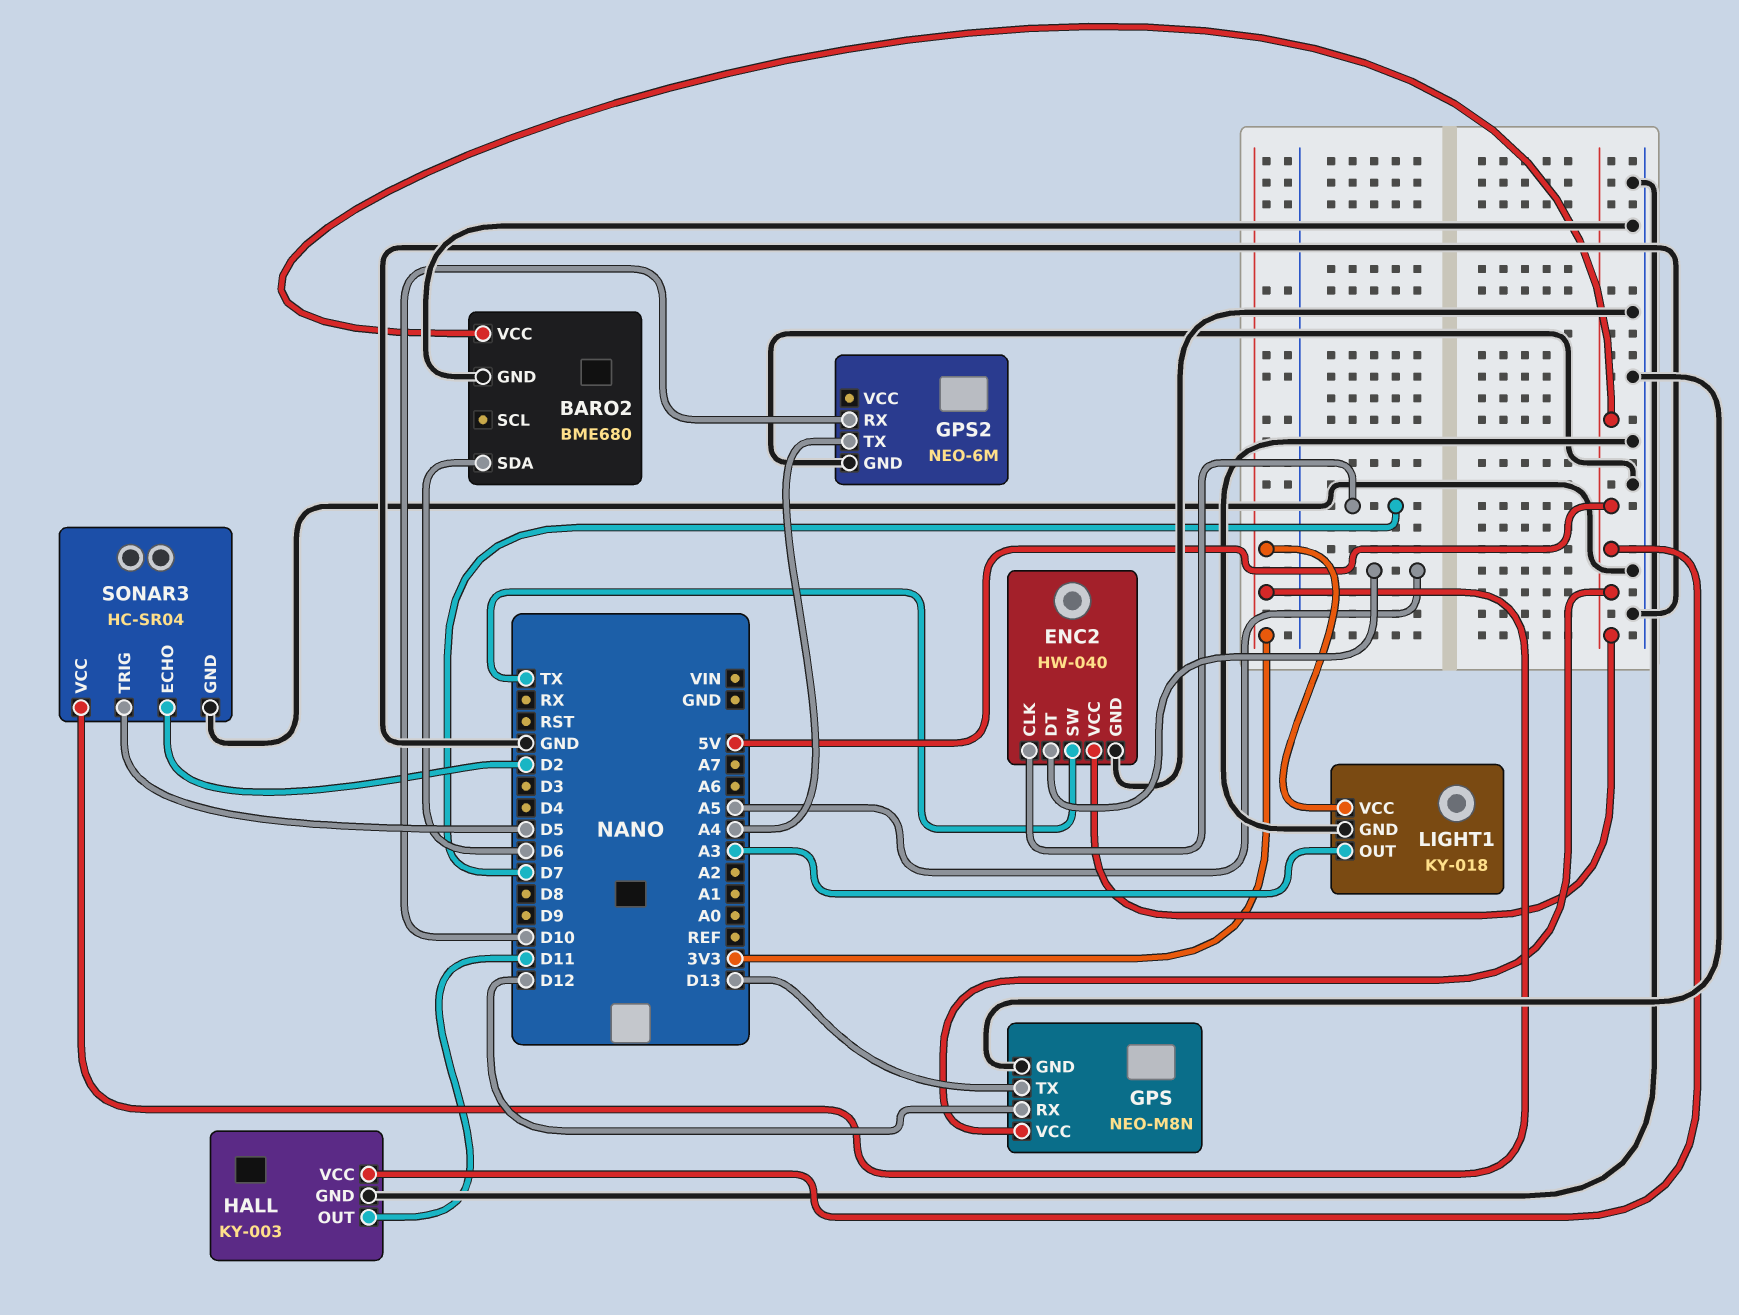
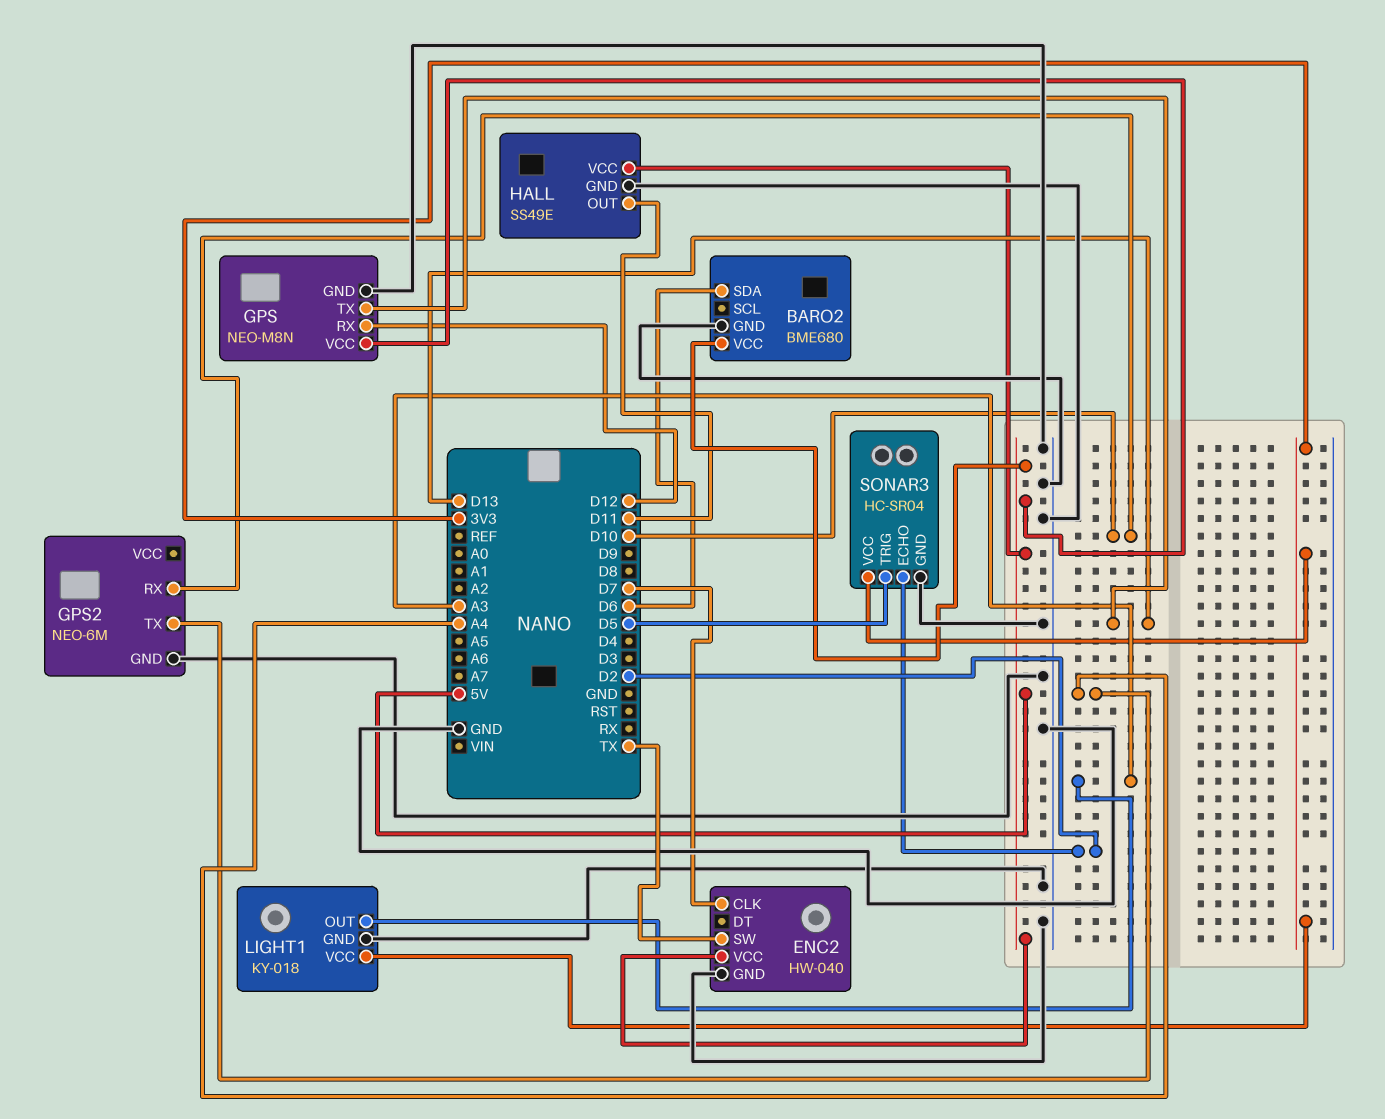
ENC2 pin DT: A5 -> none
HALL: KY-003 -> SS49E

